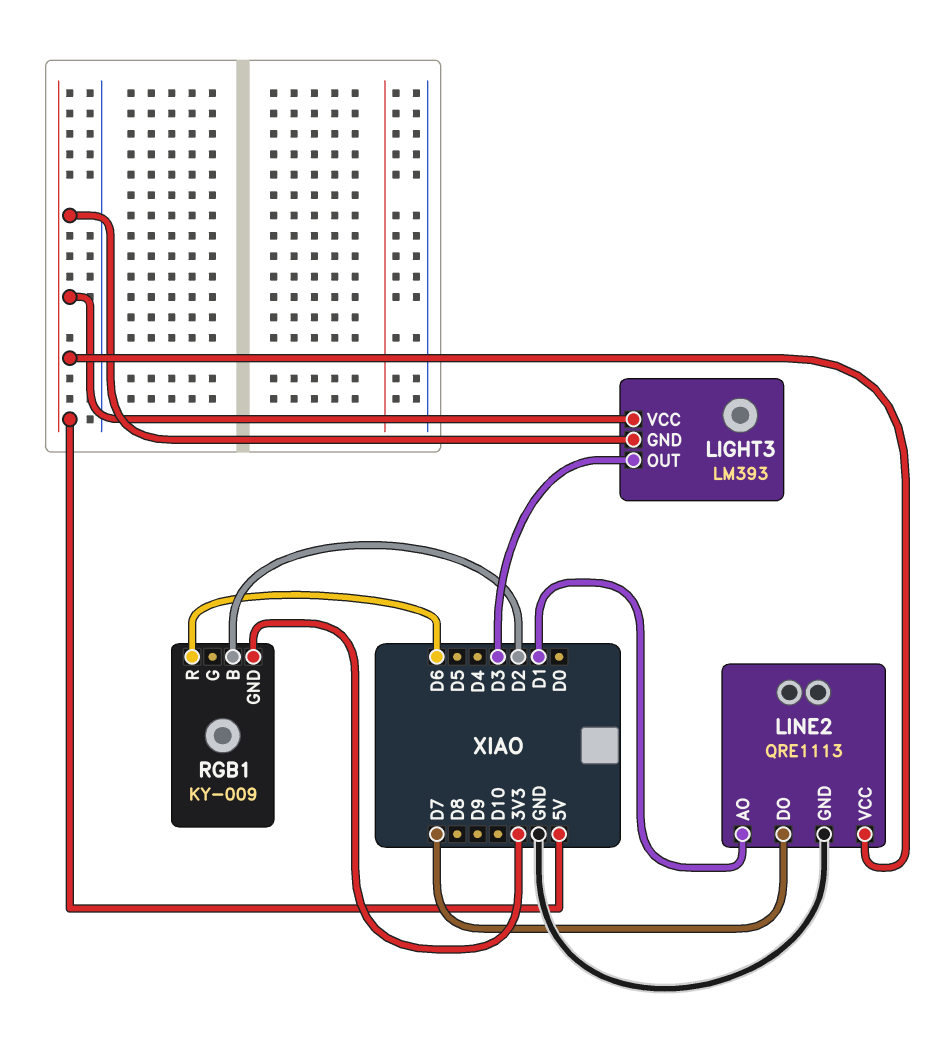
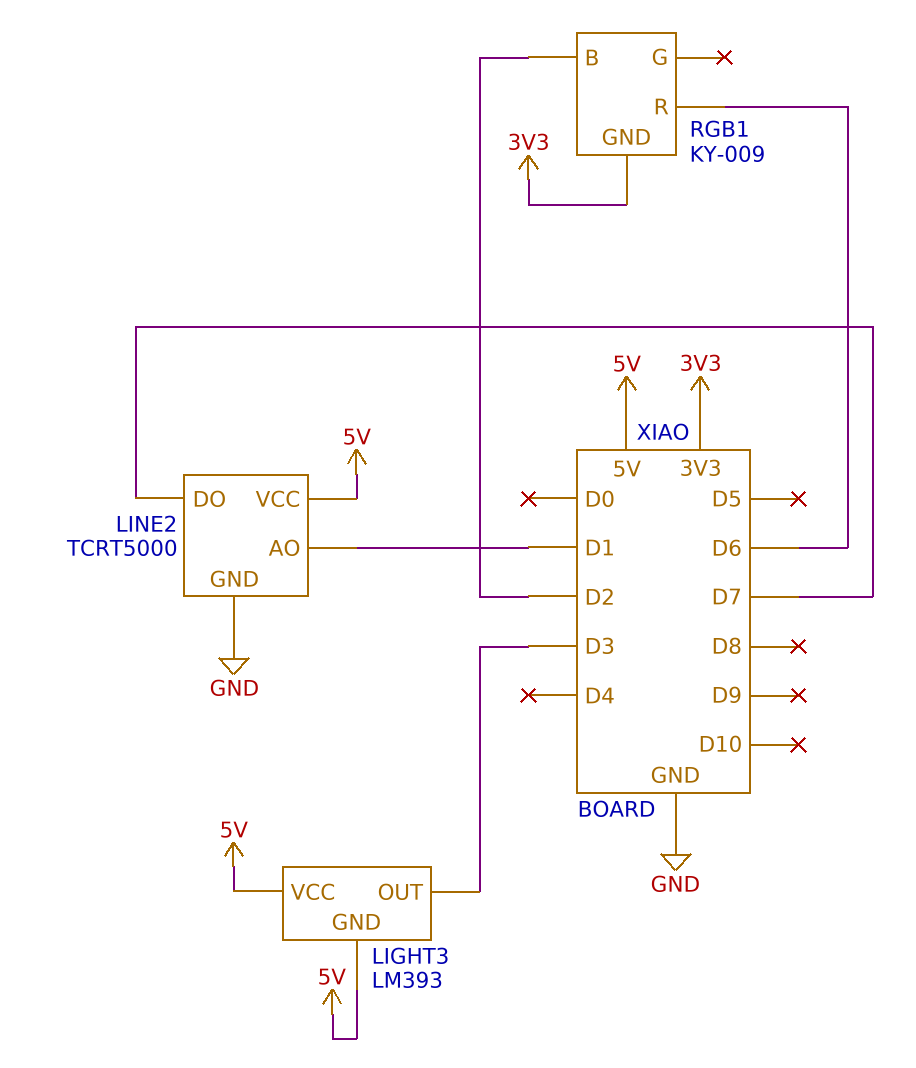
LINE2: QRE1113 -> TCRT5000

